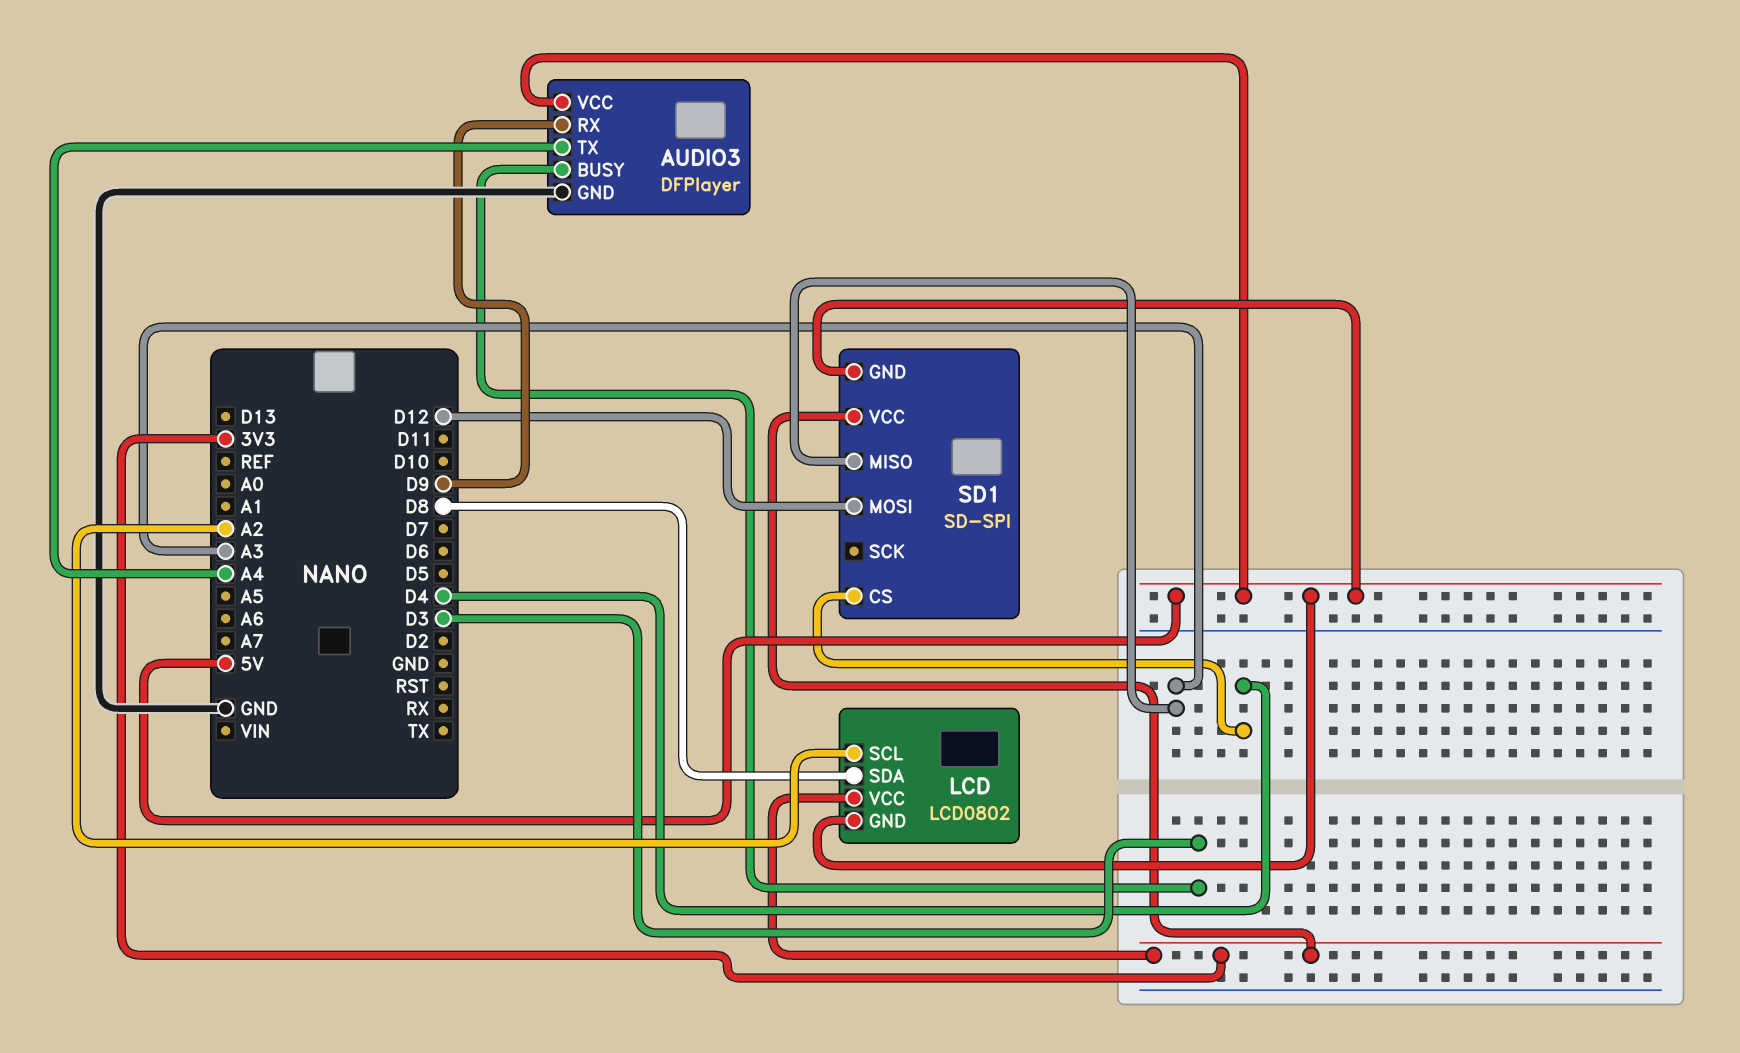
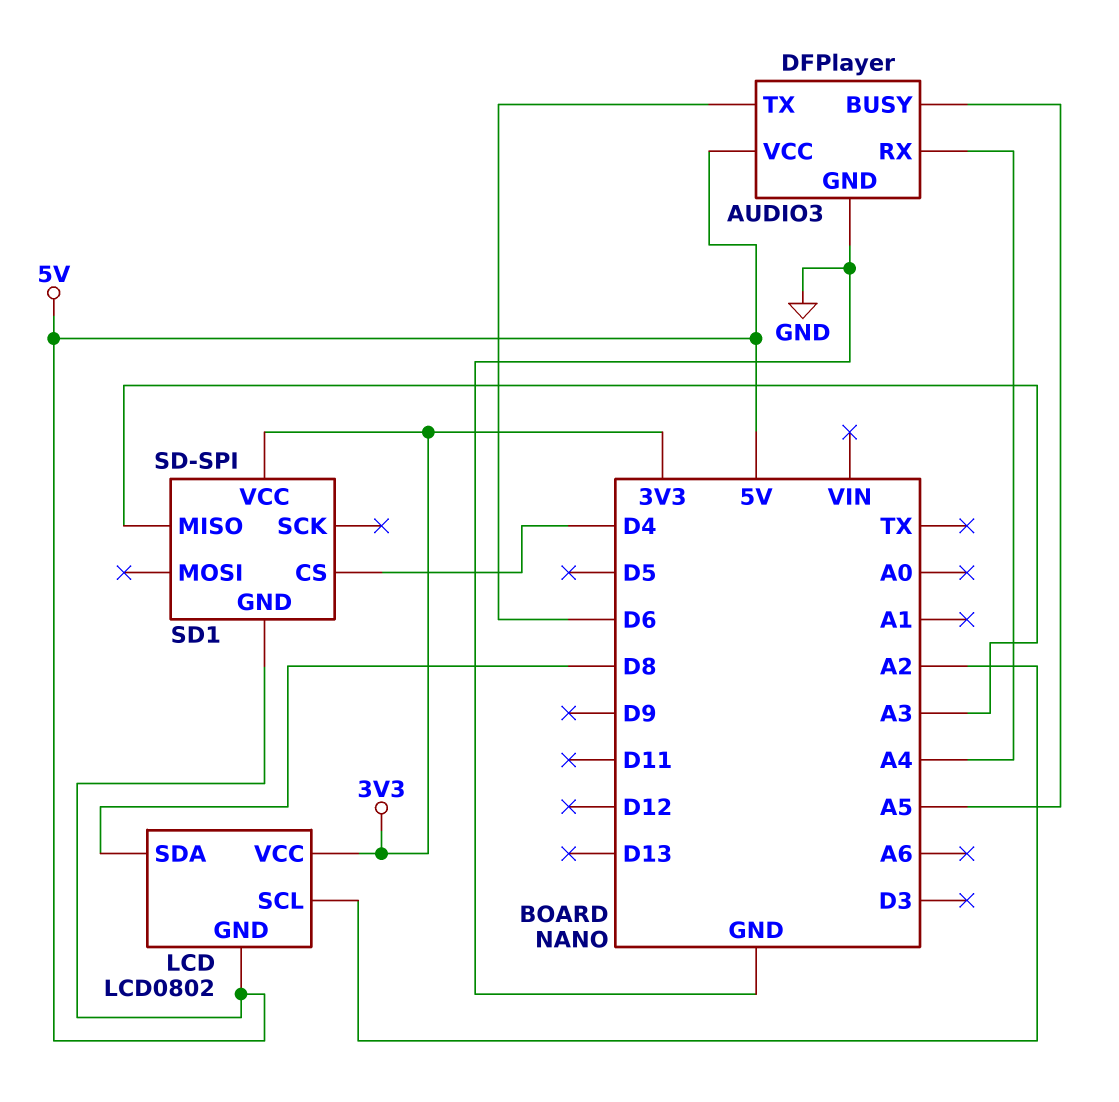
AUDIO3 pin BUSY: D3 -> A5
AUDIO3 pin RX: D9 -> A4
AUDIO3 pin TX: A4 -> D6
SD1 pin MOSI: D12 -> none

